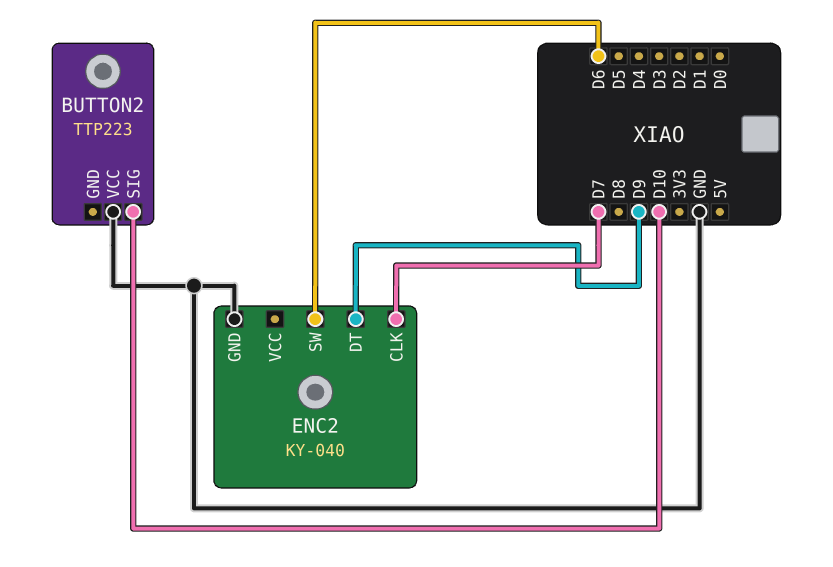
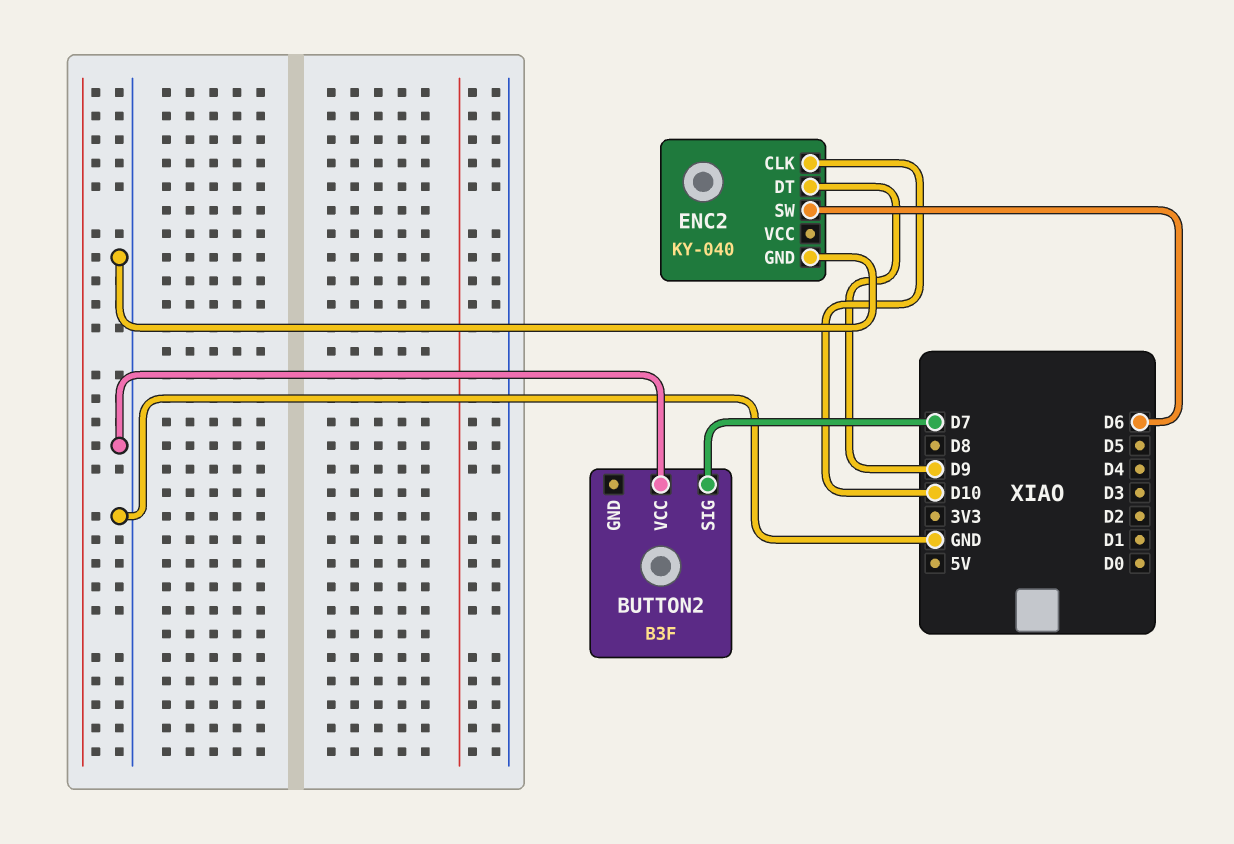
BUTTON2: TTP223 -> B3F
BUTTON2 pin SIG: D10 -> D7
ENC2 pin CLK: D7 -> D10

